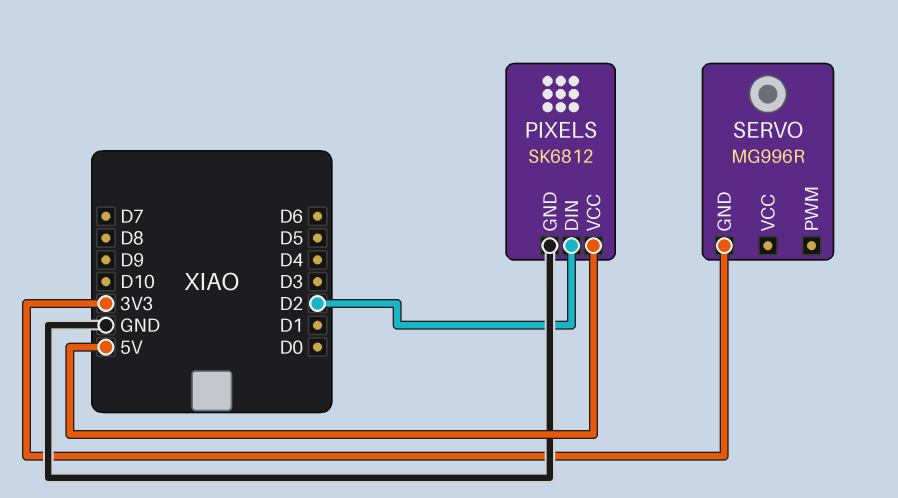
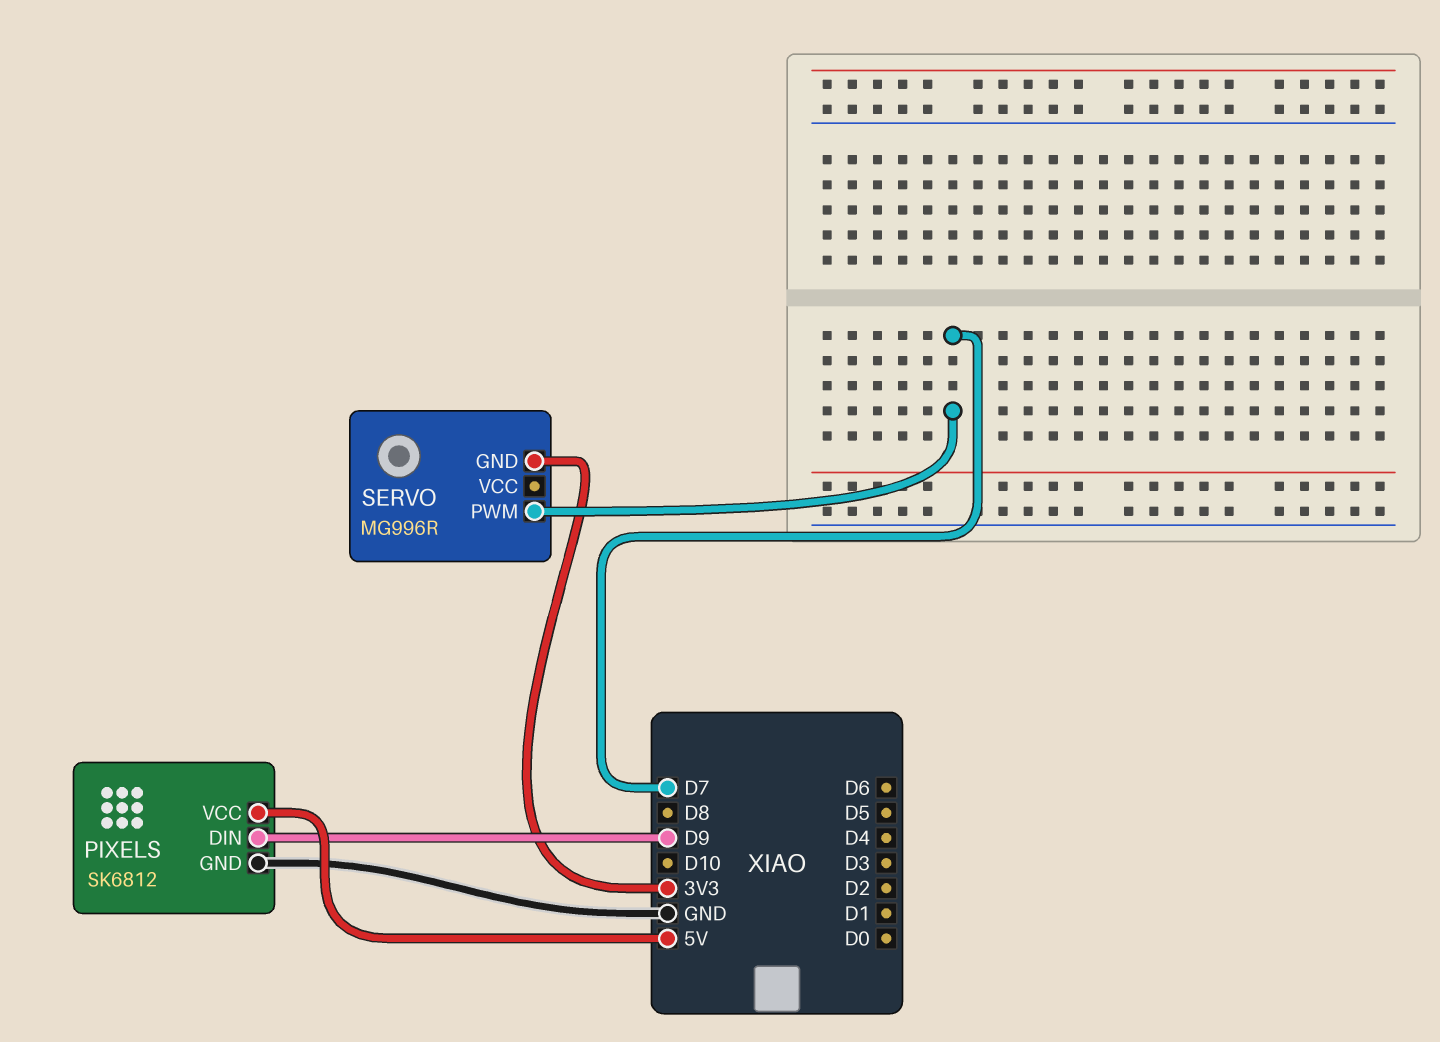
PIXELS pin DIN: D2 -> D9
SERVO pin PWM: none -> D7

